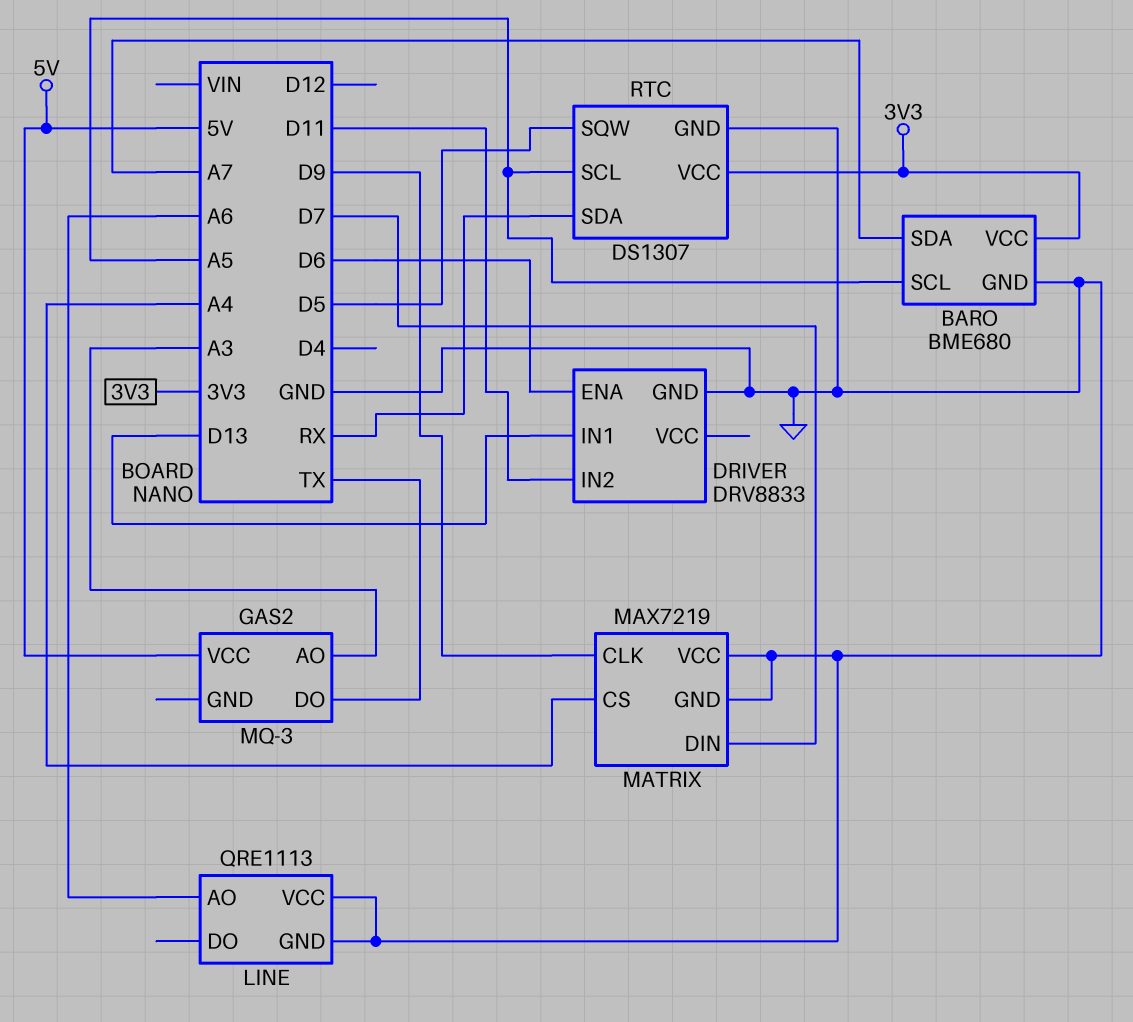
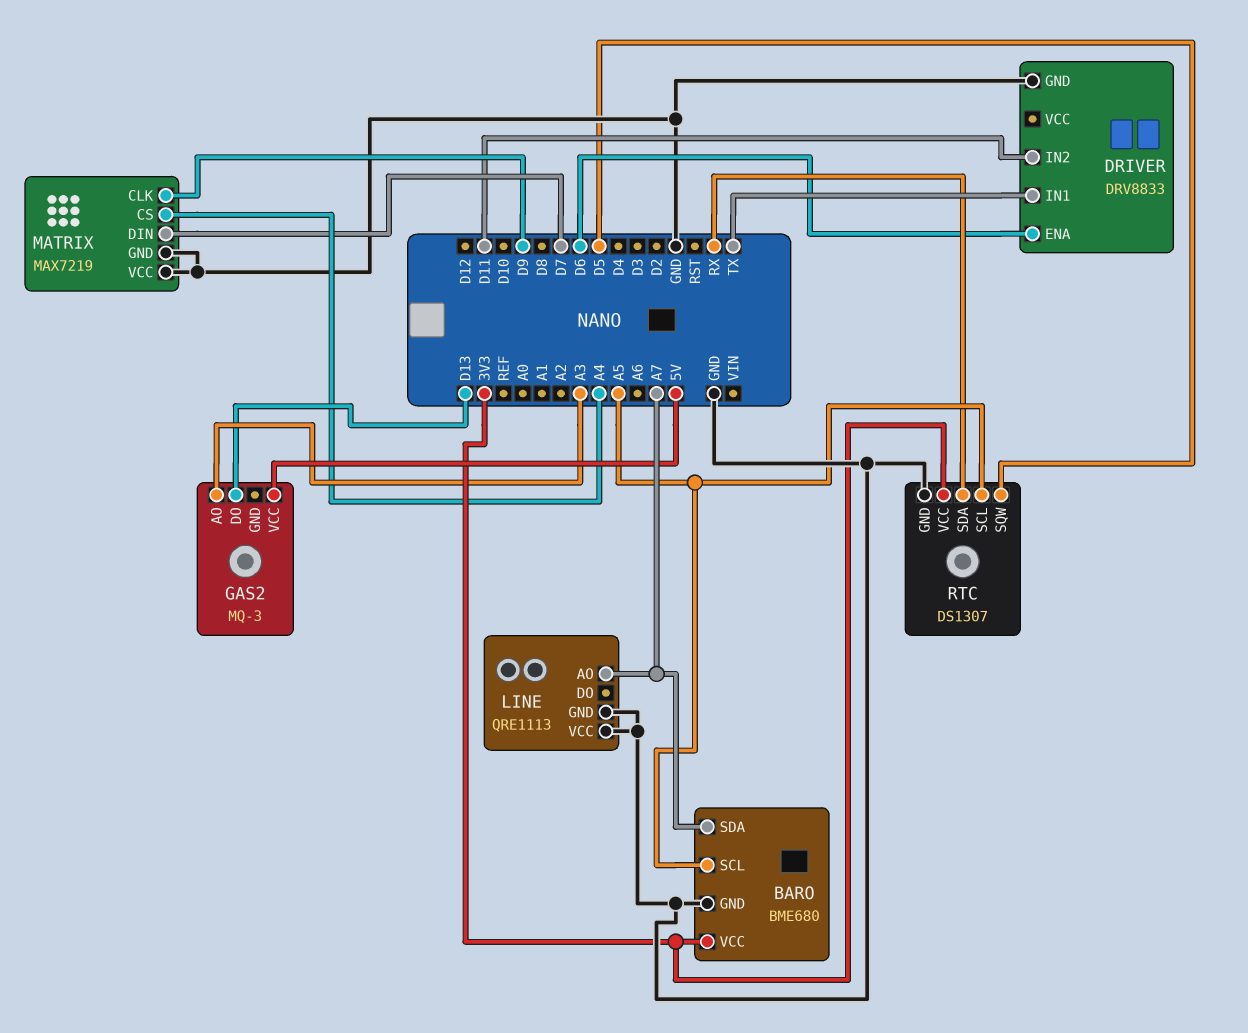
DRIVER pin IN1: D13 -> TX
GAS2 pin DO: TX -> D13
LINE pin AO: A6 -> A7

